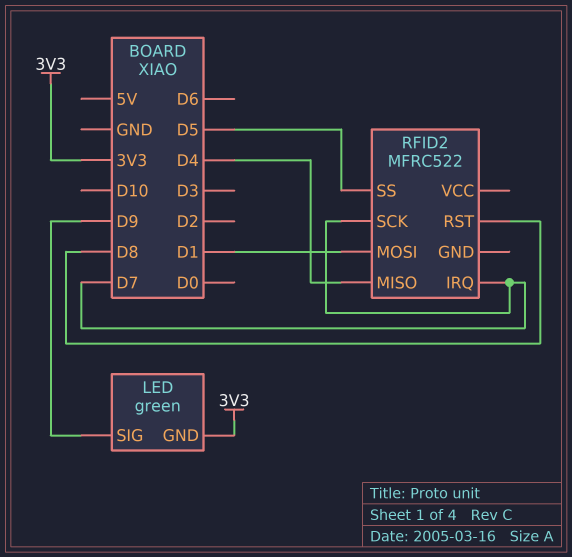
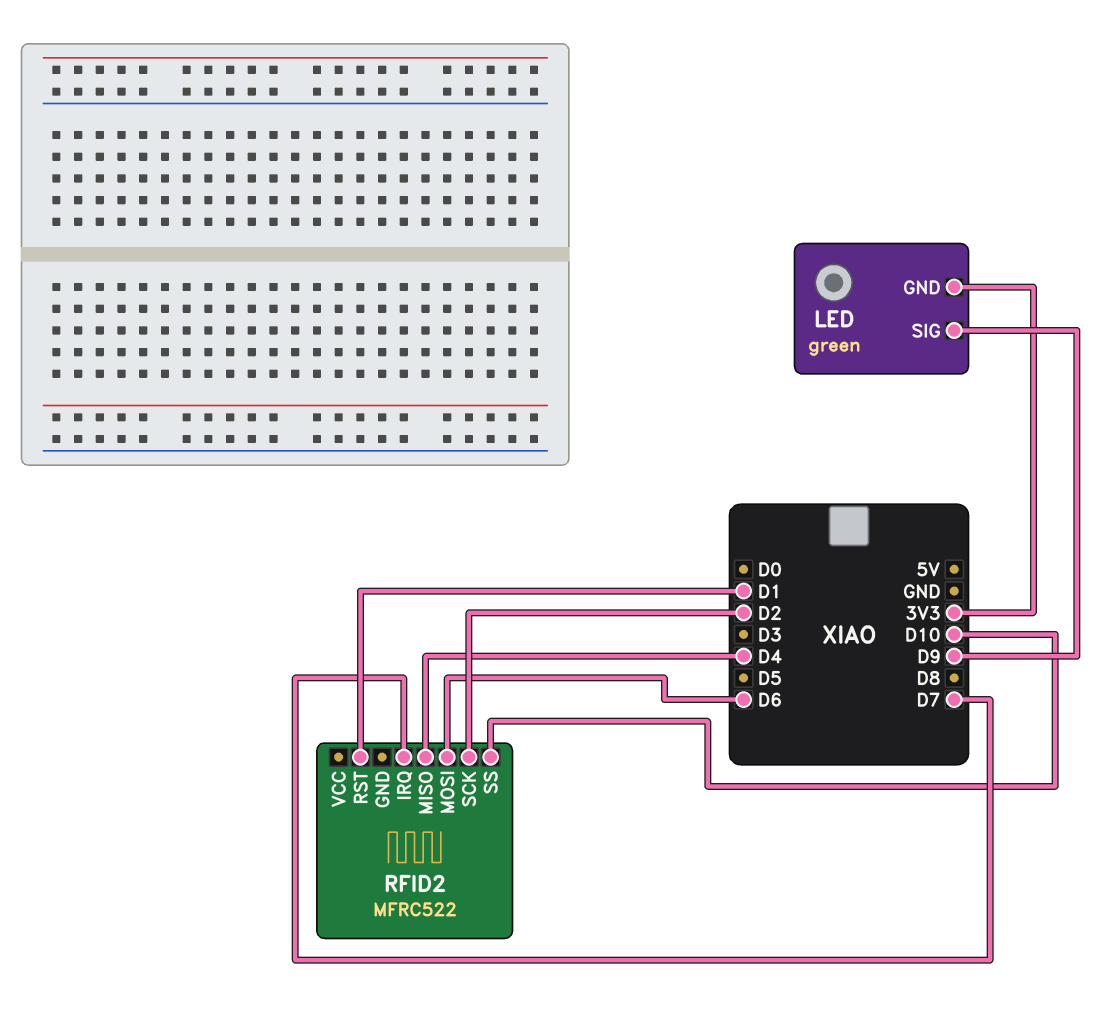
RFID2 pin MOSI: D1 -> D6
RFID2 pin RST: D8 -> D1
RFID2 pin SCK: D7 -> D2
RFID2 pin SS: D5 -> D10

